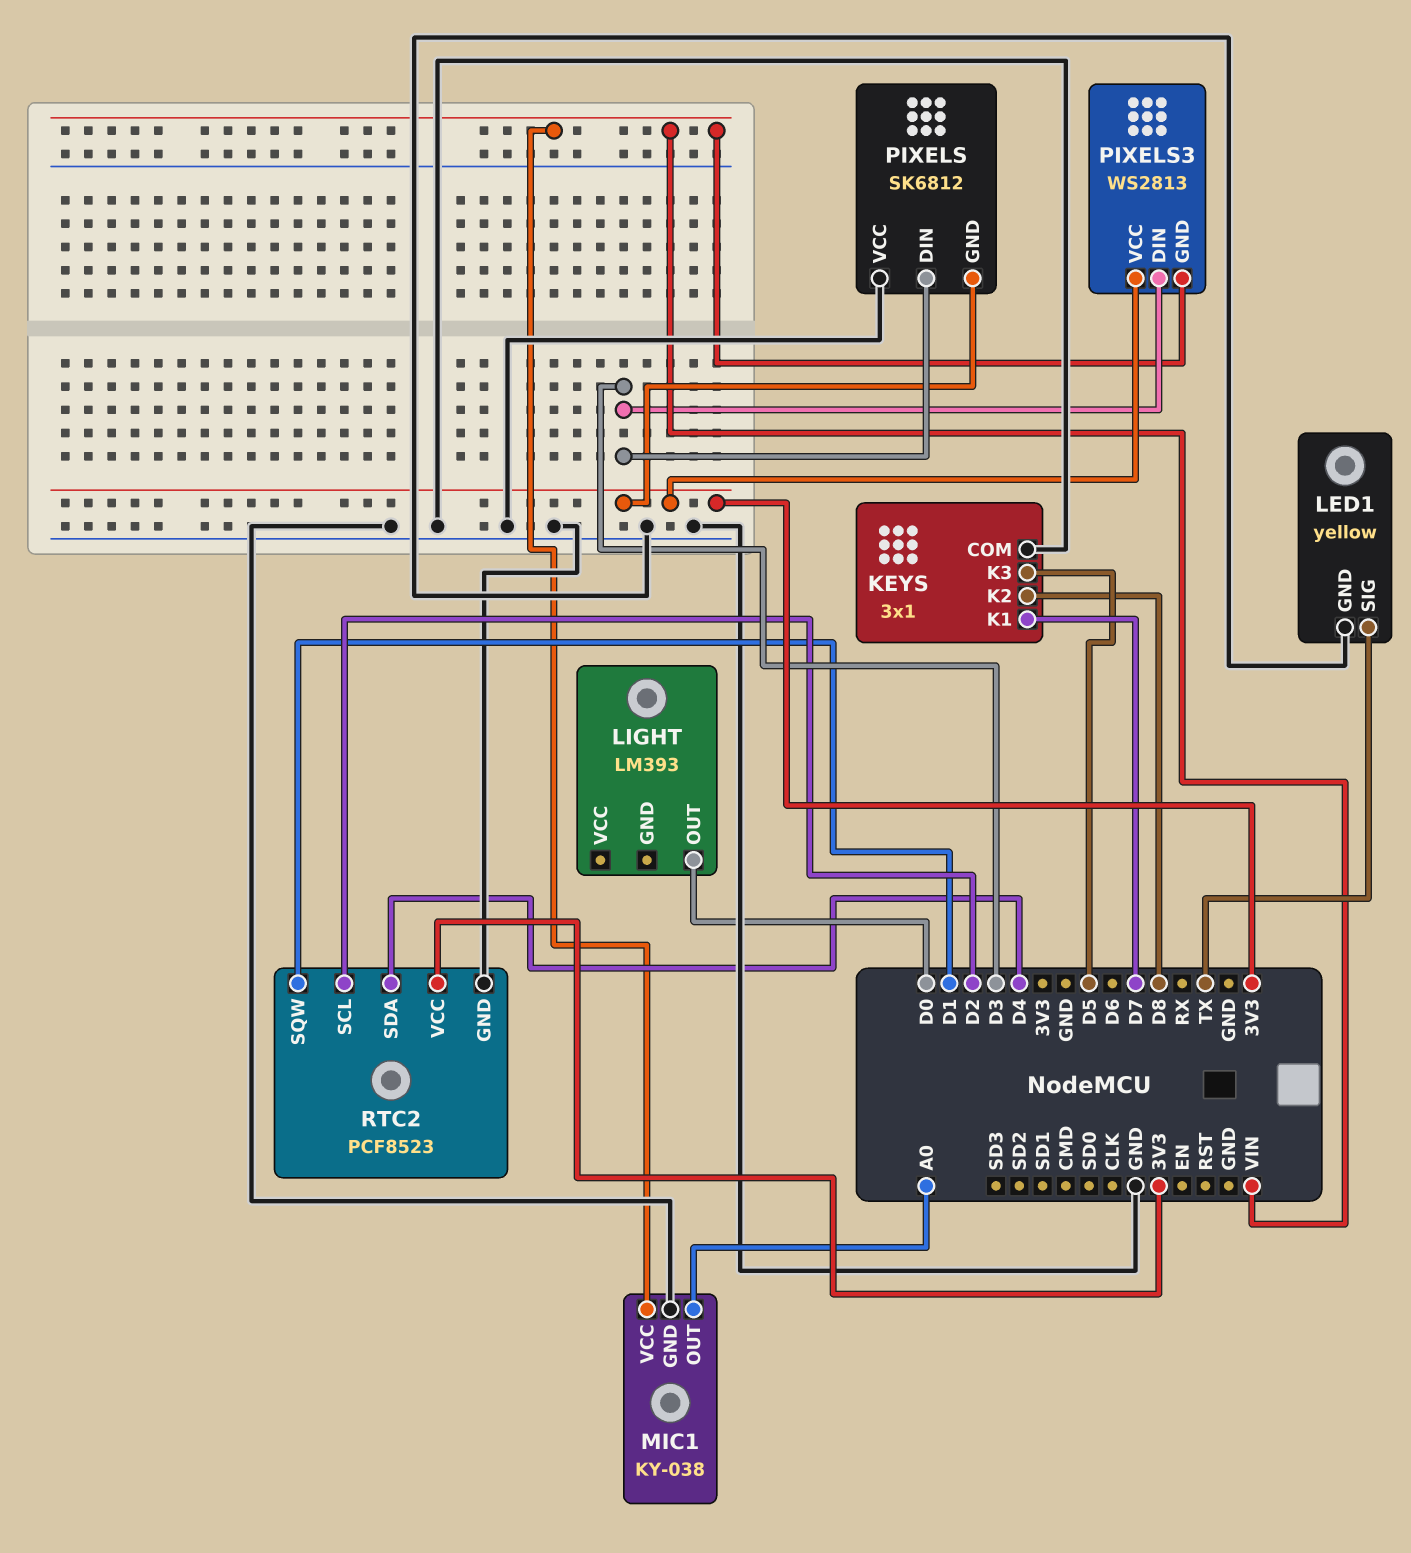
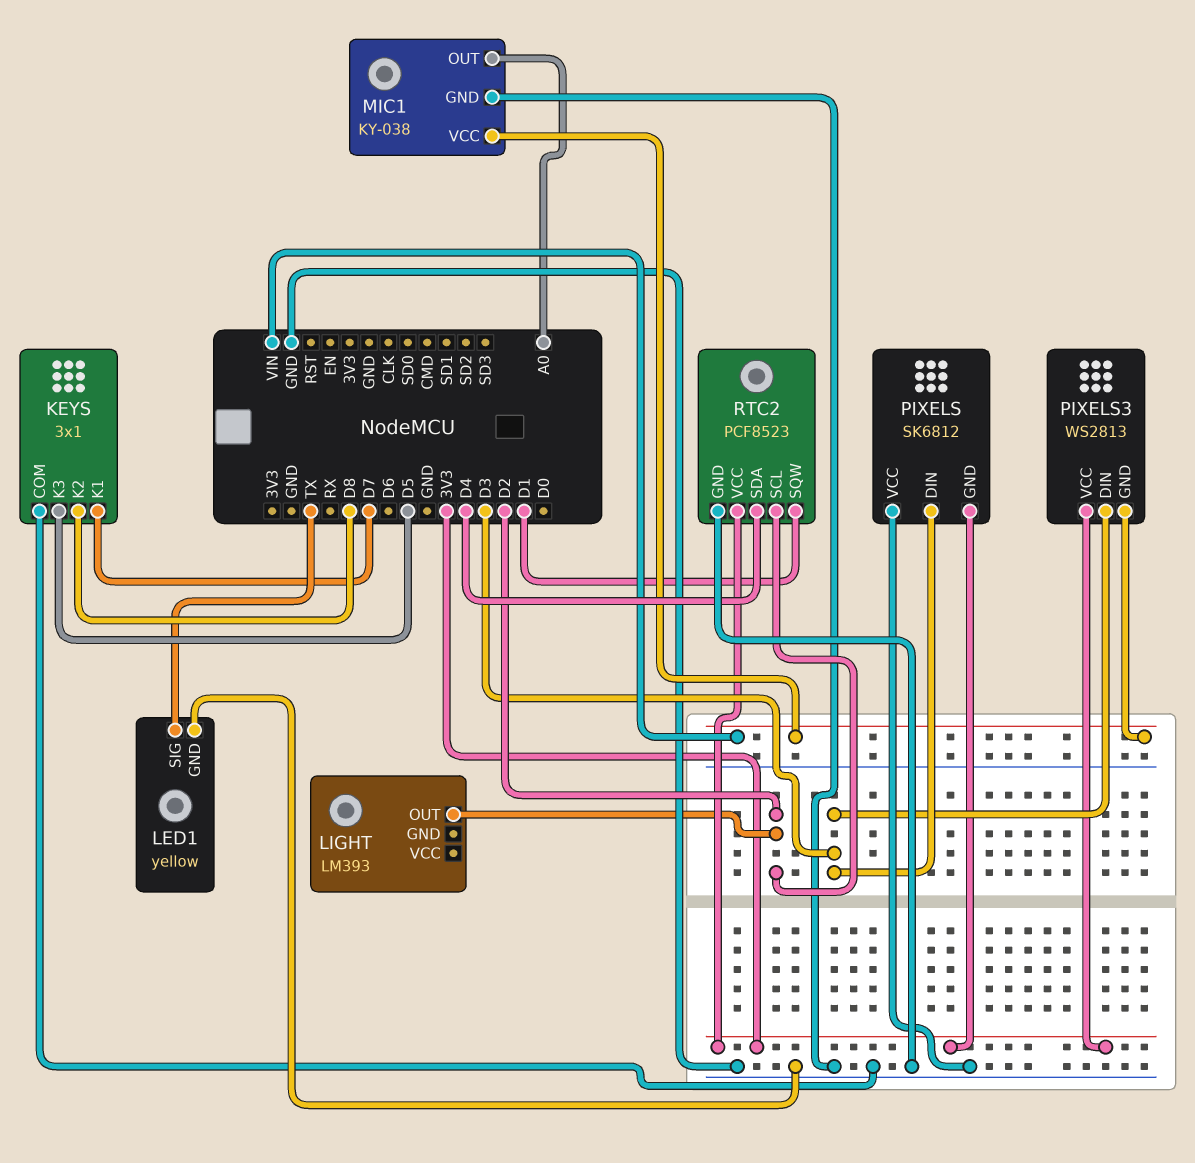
LIGHT pin OUT: D0 -> D2

